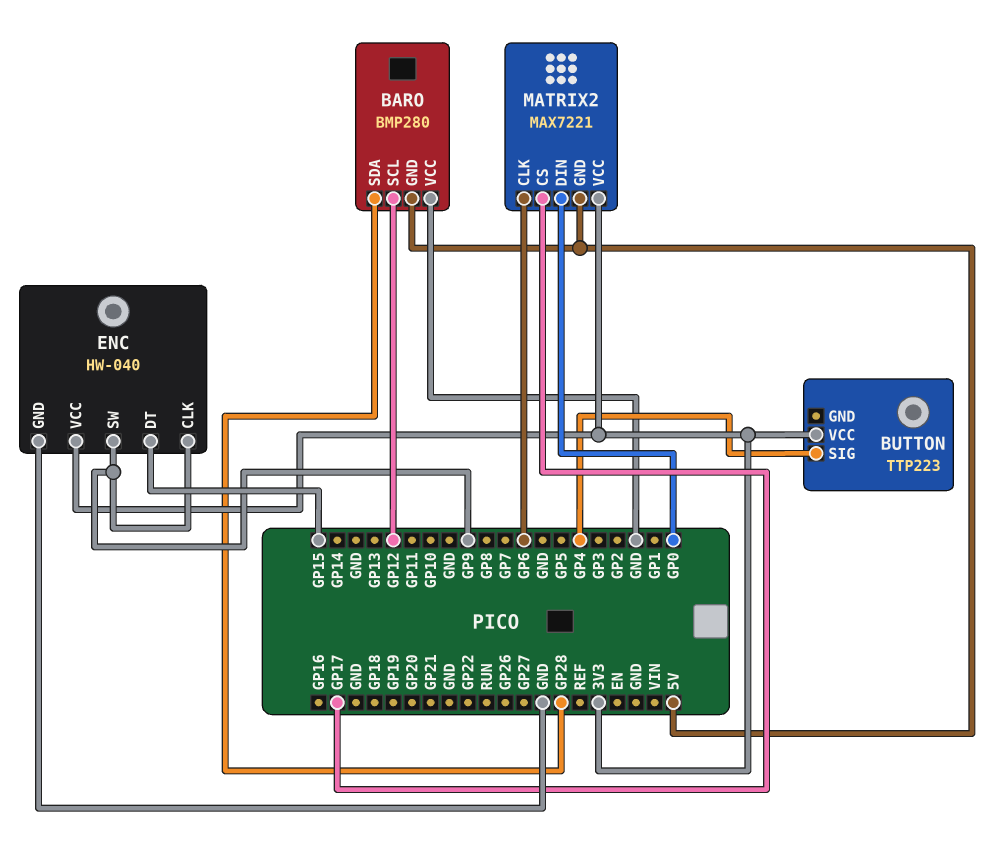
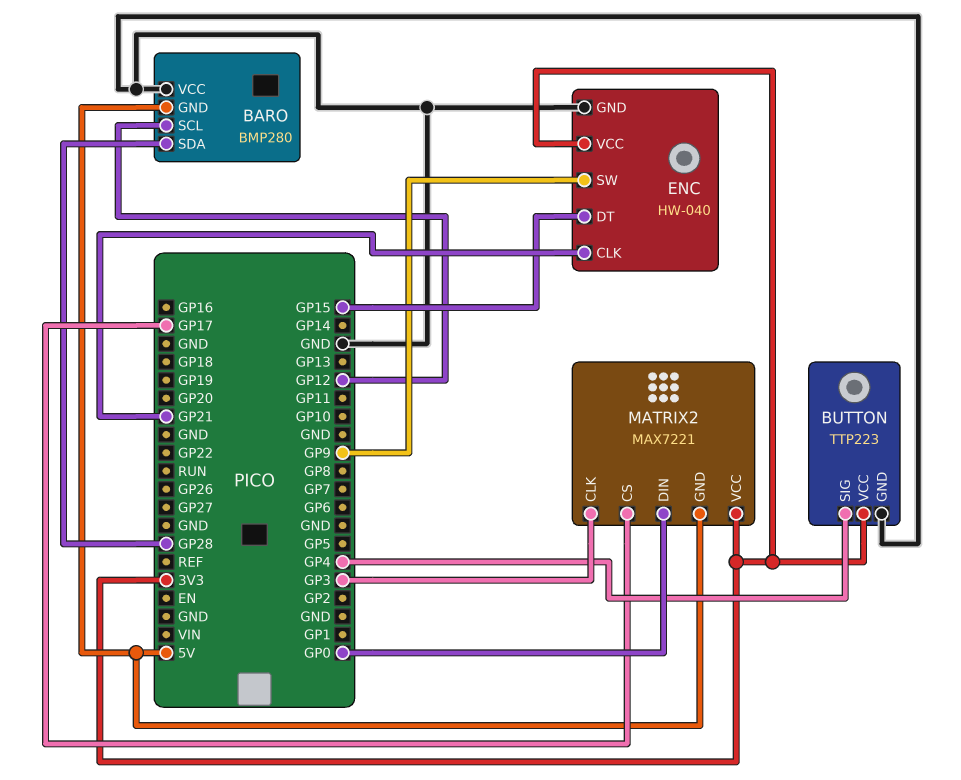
BUTTON pin GND: none -> GND
ENC pin CLK: GP9 -> GP21
MATRIX2 pin CLK: GP6 -> GP3

